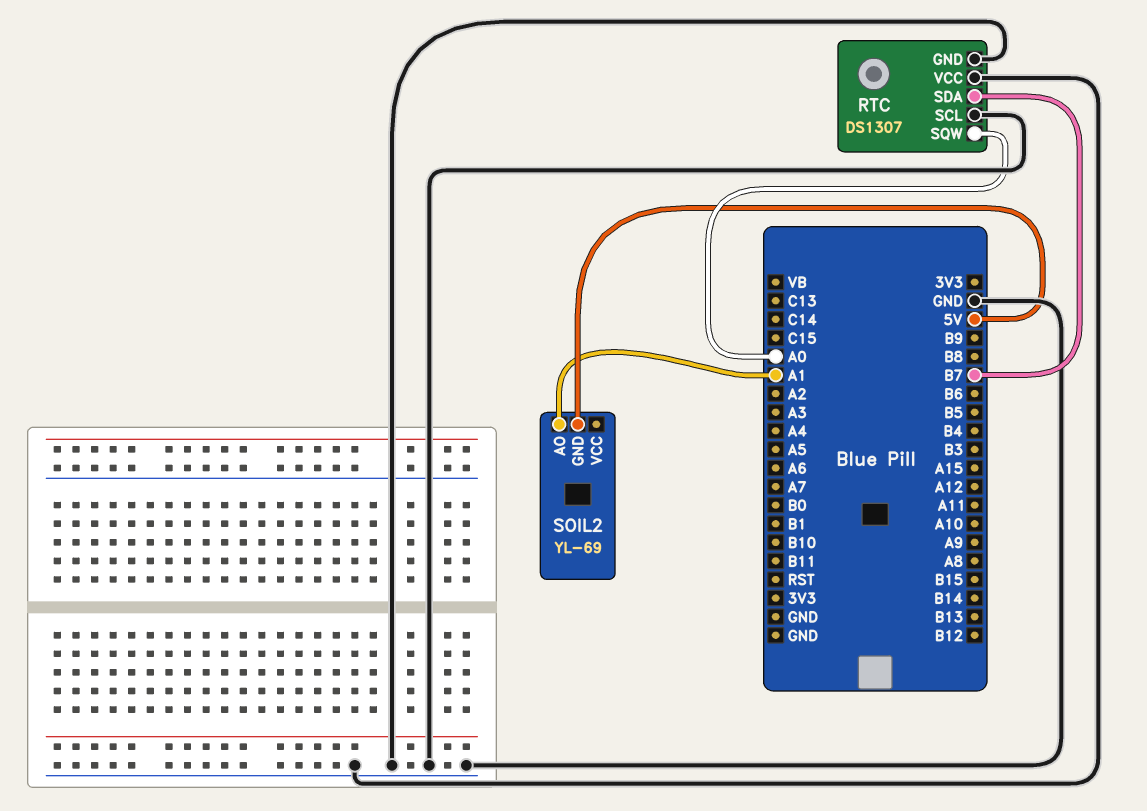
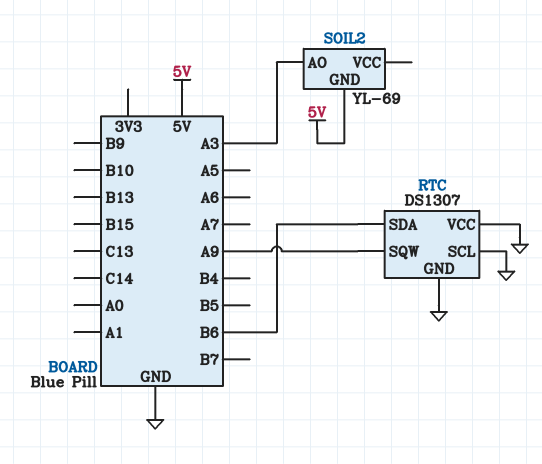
RTC pin SDA: B7 -> B6
RTC pin SQW: A0 -> A9
SOIL2 pin AO: A1 -> A3

